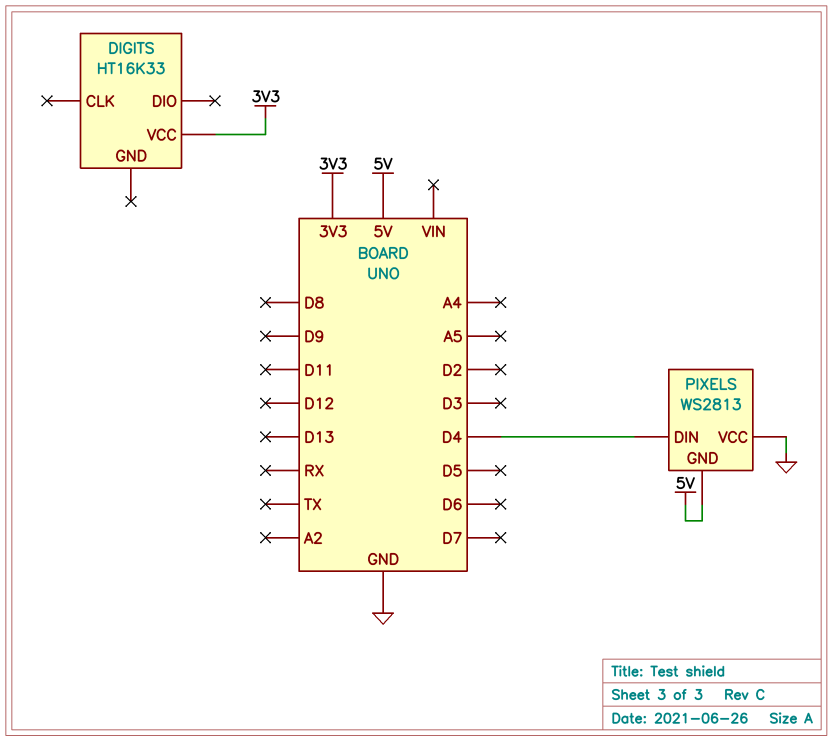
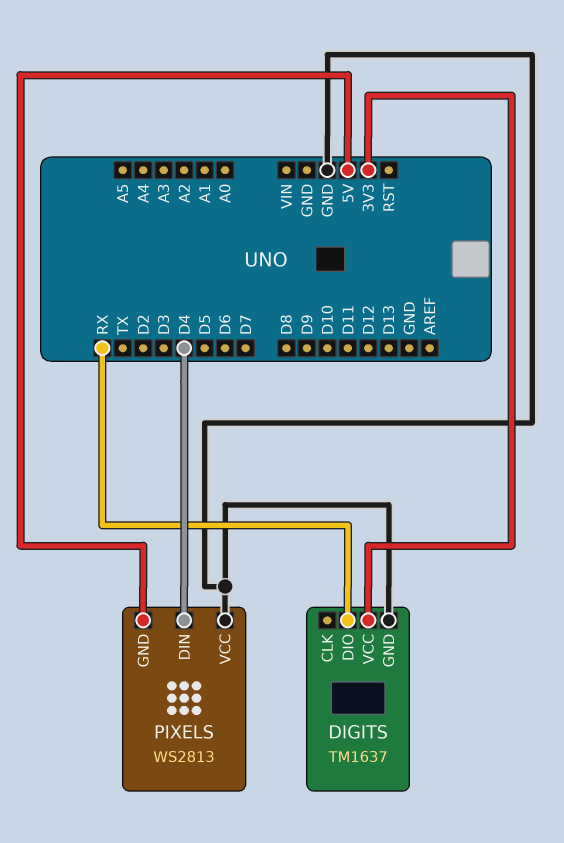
DIGITS: HT16K33 -> TM1637
DIGITS pin DIO: none -> RX
DIGITS pin GND: none -> GND

